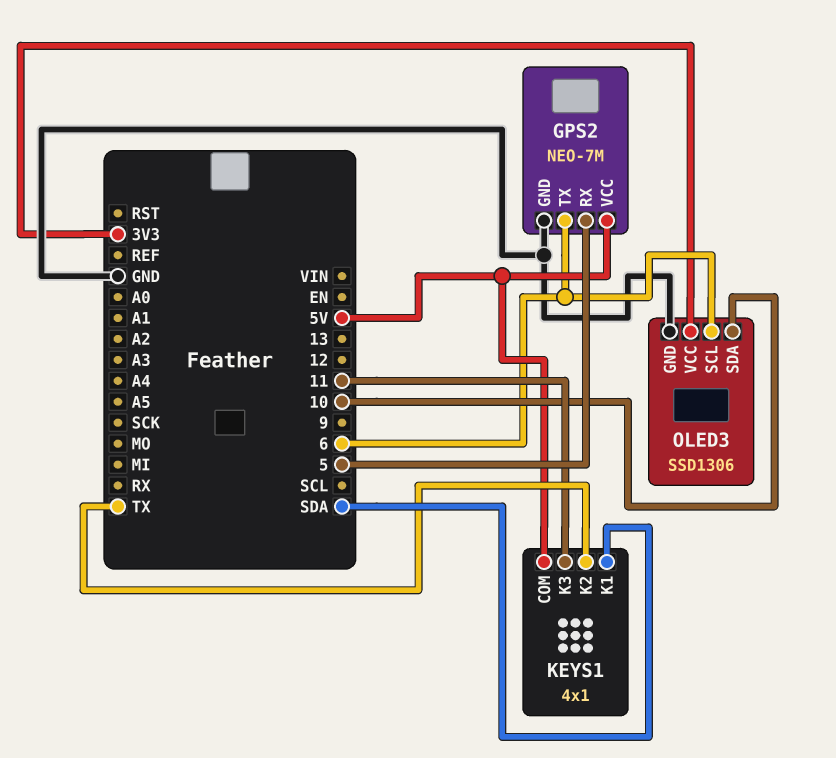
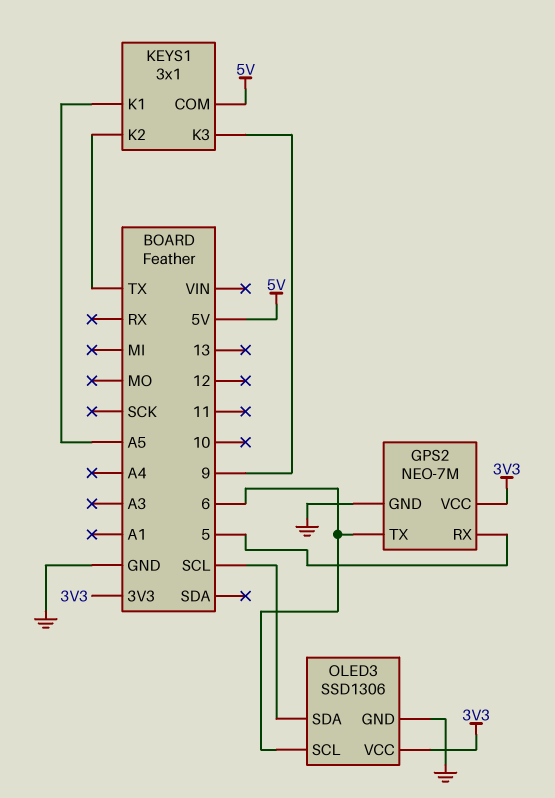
GPS2 pin VCC: 5V -> 3V3
KEYS1: 4x1 -> 3x1
KEYS1 pin K1: SDA -> A5
KEYS1 pin K3: 11 -> 9
OLED3 pin SDA: 10 -> SCL

